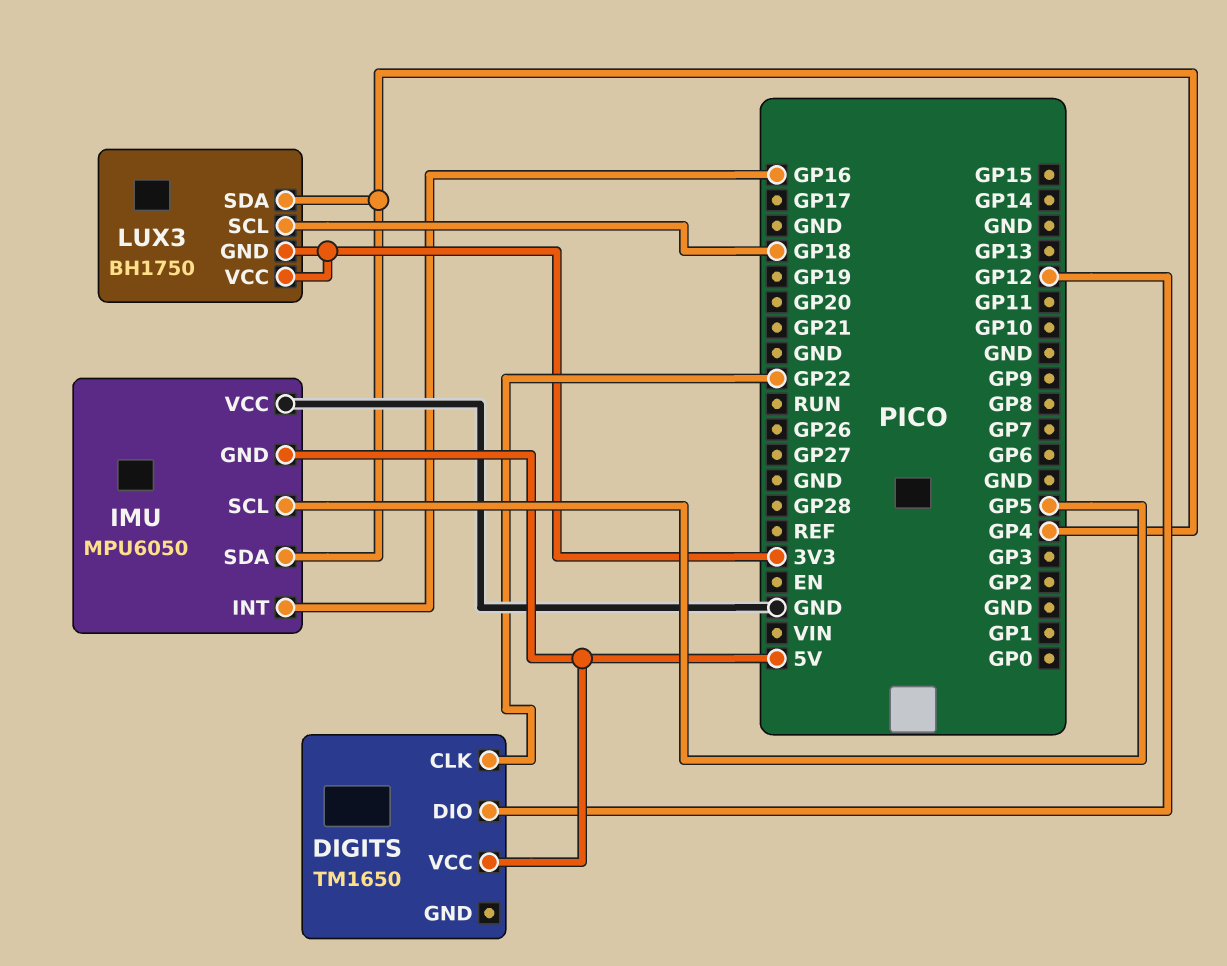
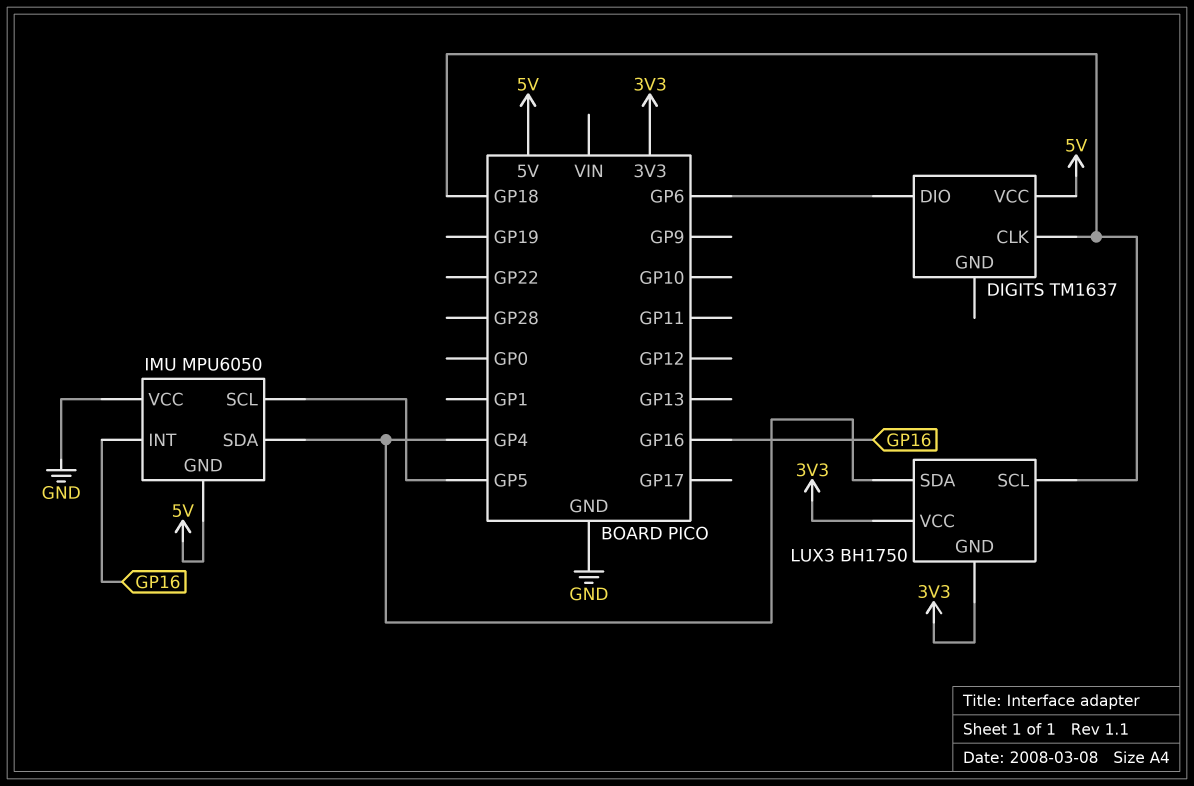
DIGITS: TM1650 -> TM1637
DIGITS pin CLK: GP22 -> GP18
DIGITS pin DIO: GP12 -> GP6

